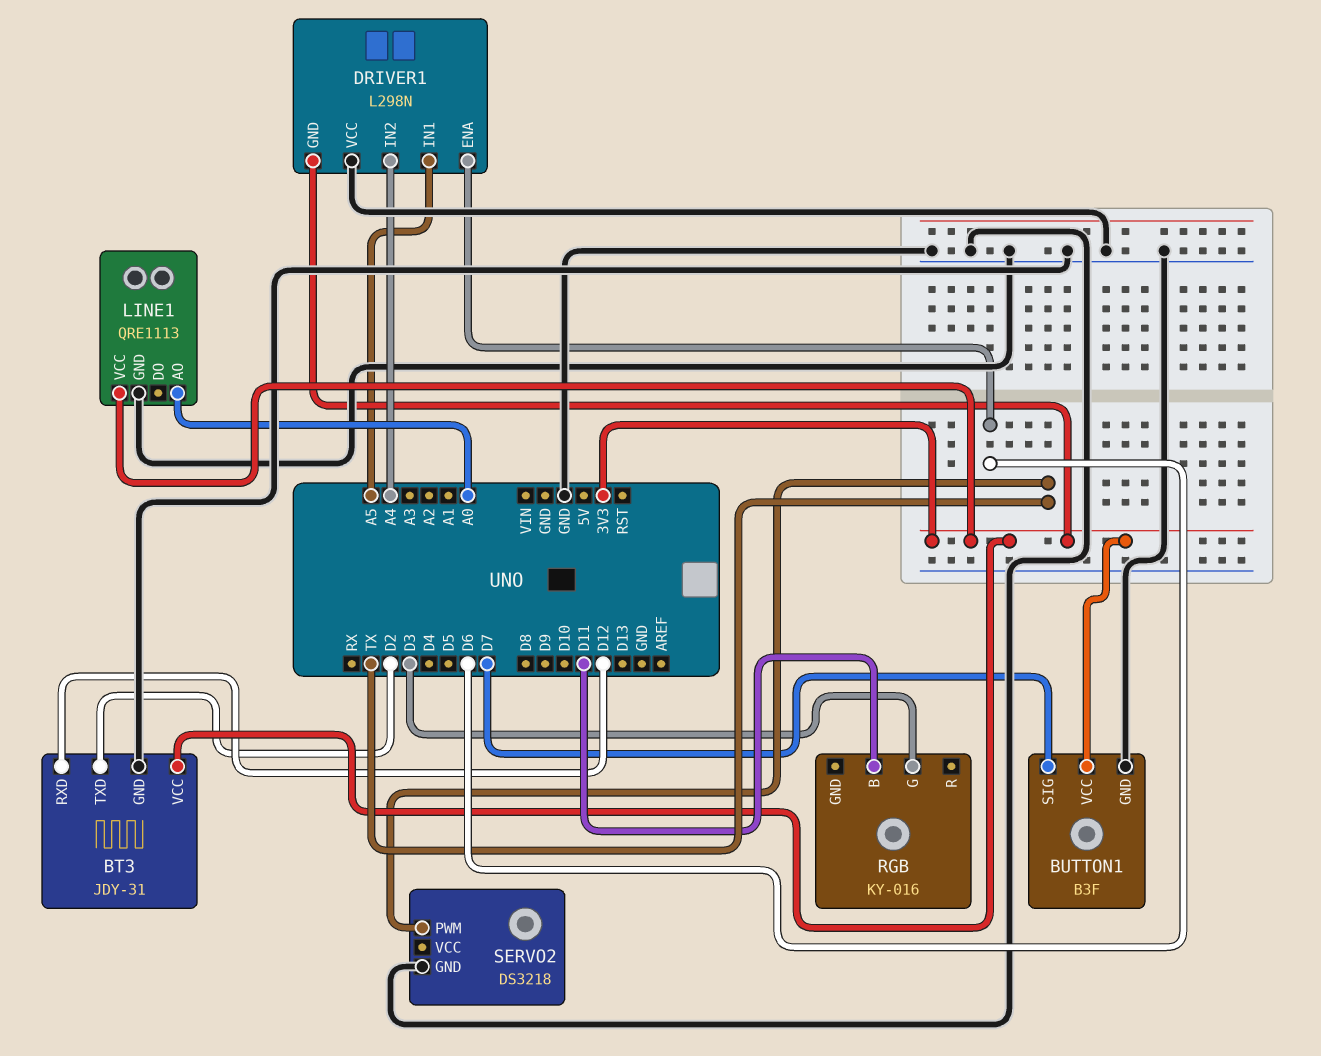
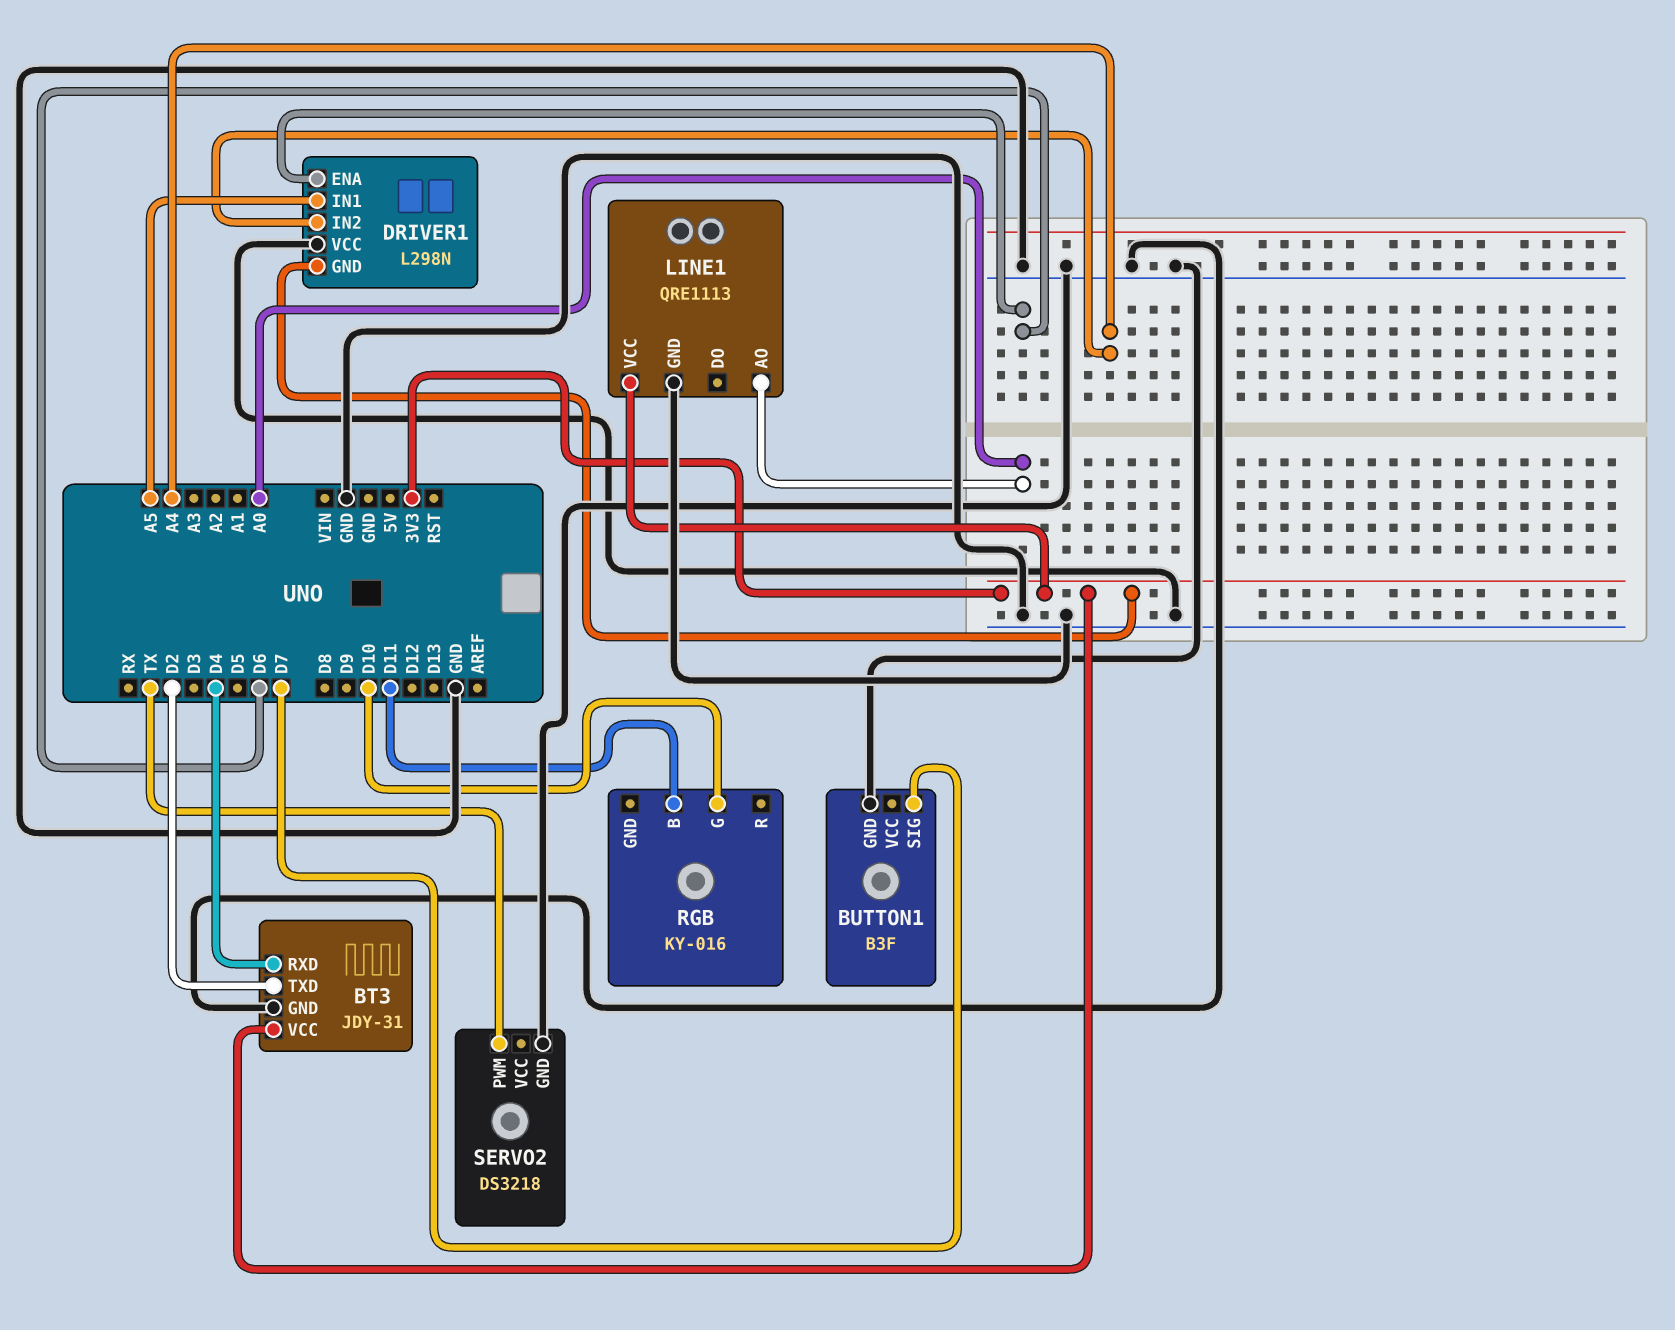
BT3 pin RXD: D12 -> D4
BUTTON1 pin VCC: 3V3 -> none
RGB pin G: D3 -> D10

